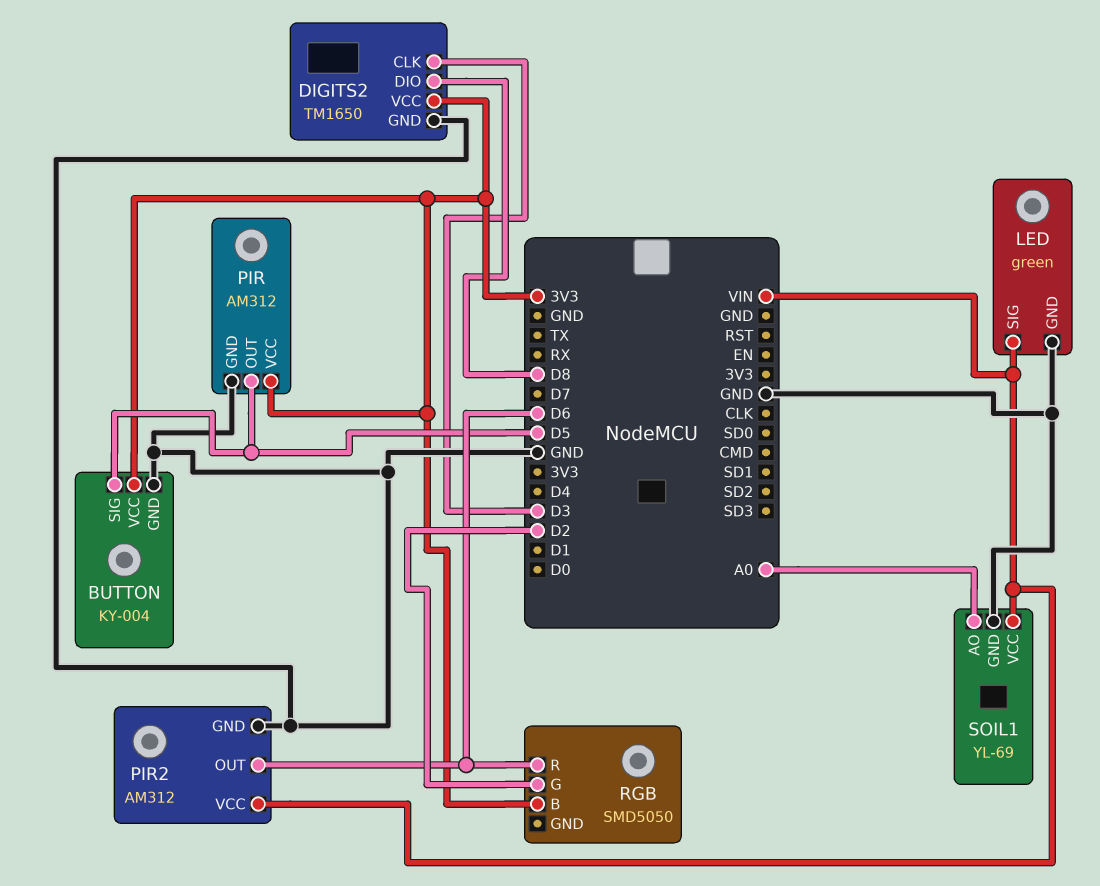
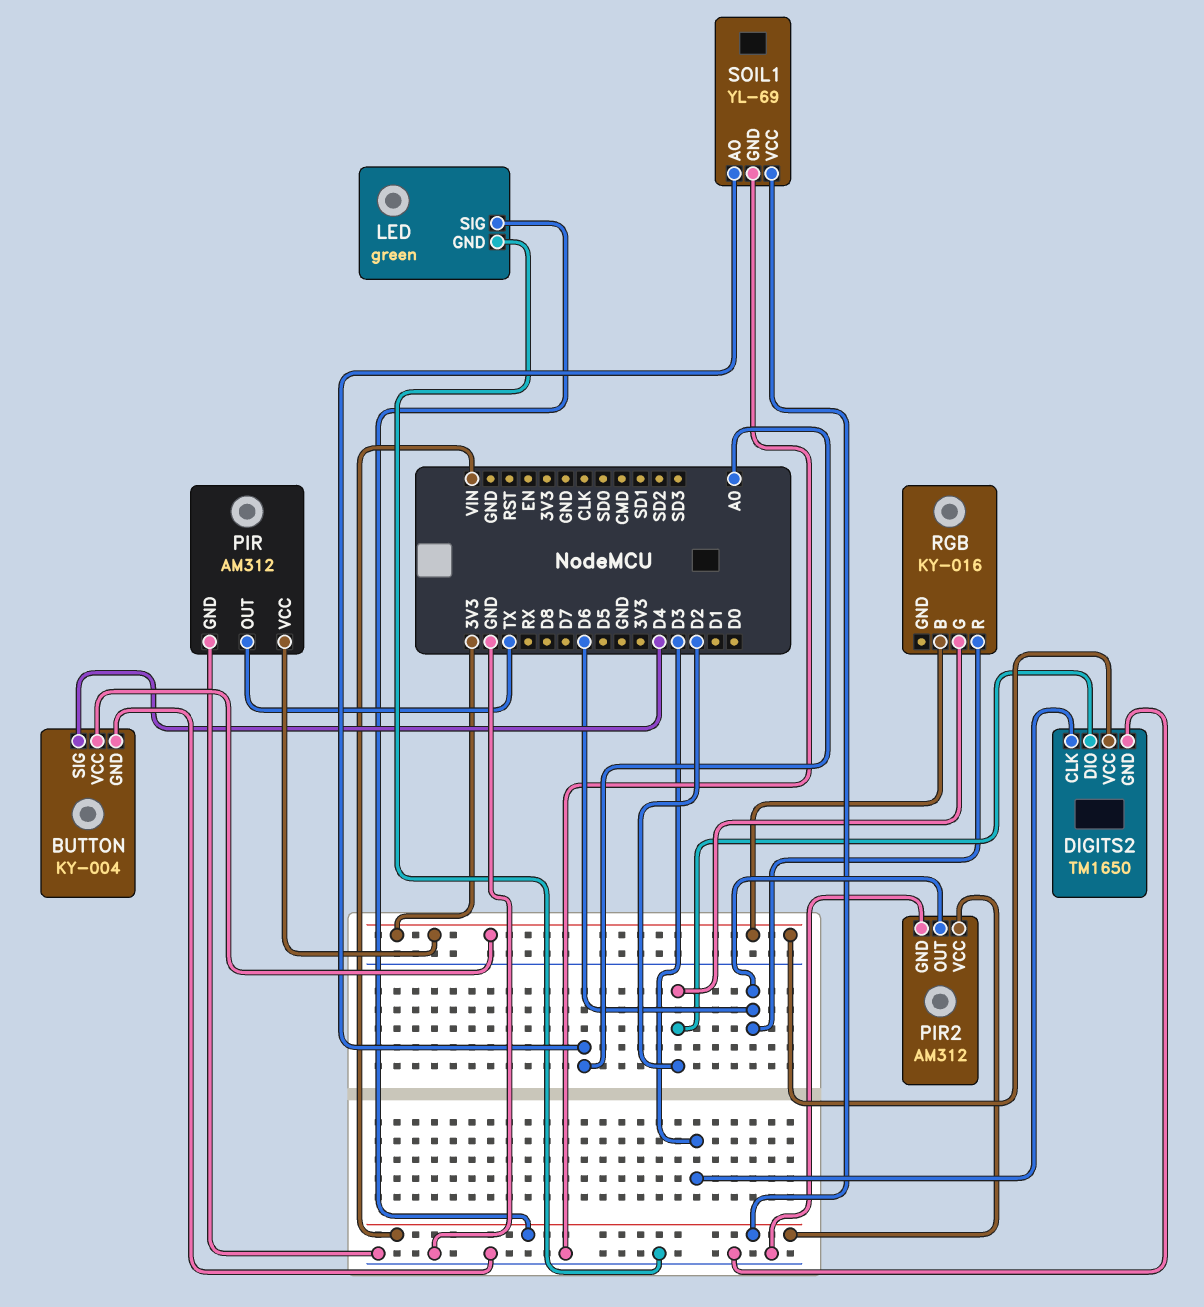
BUTTON pin SIG: D5 -> D4
DIGITS2 pin DIO: D8 -> D2
PIR pin OUT: D5 -> TX
RGB: SMD5050 -> KY-016

